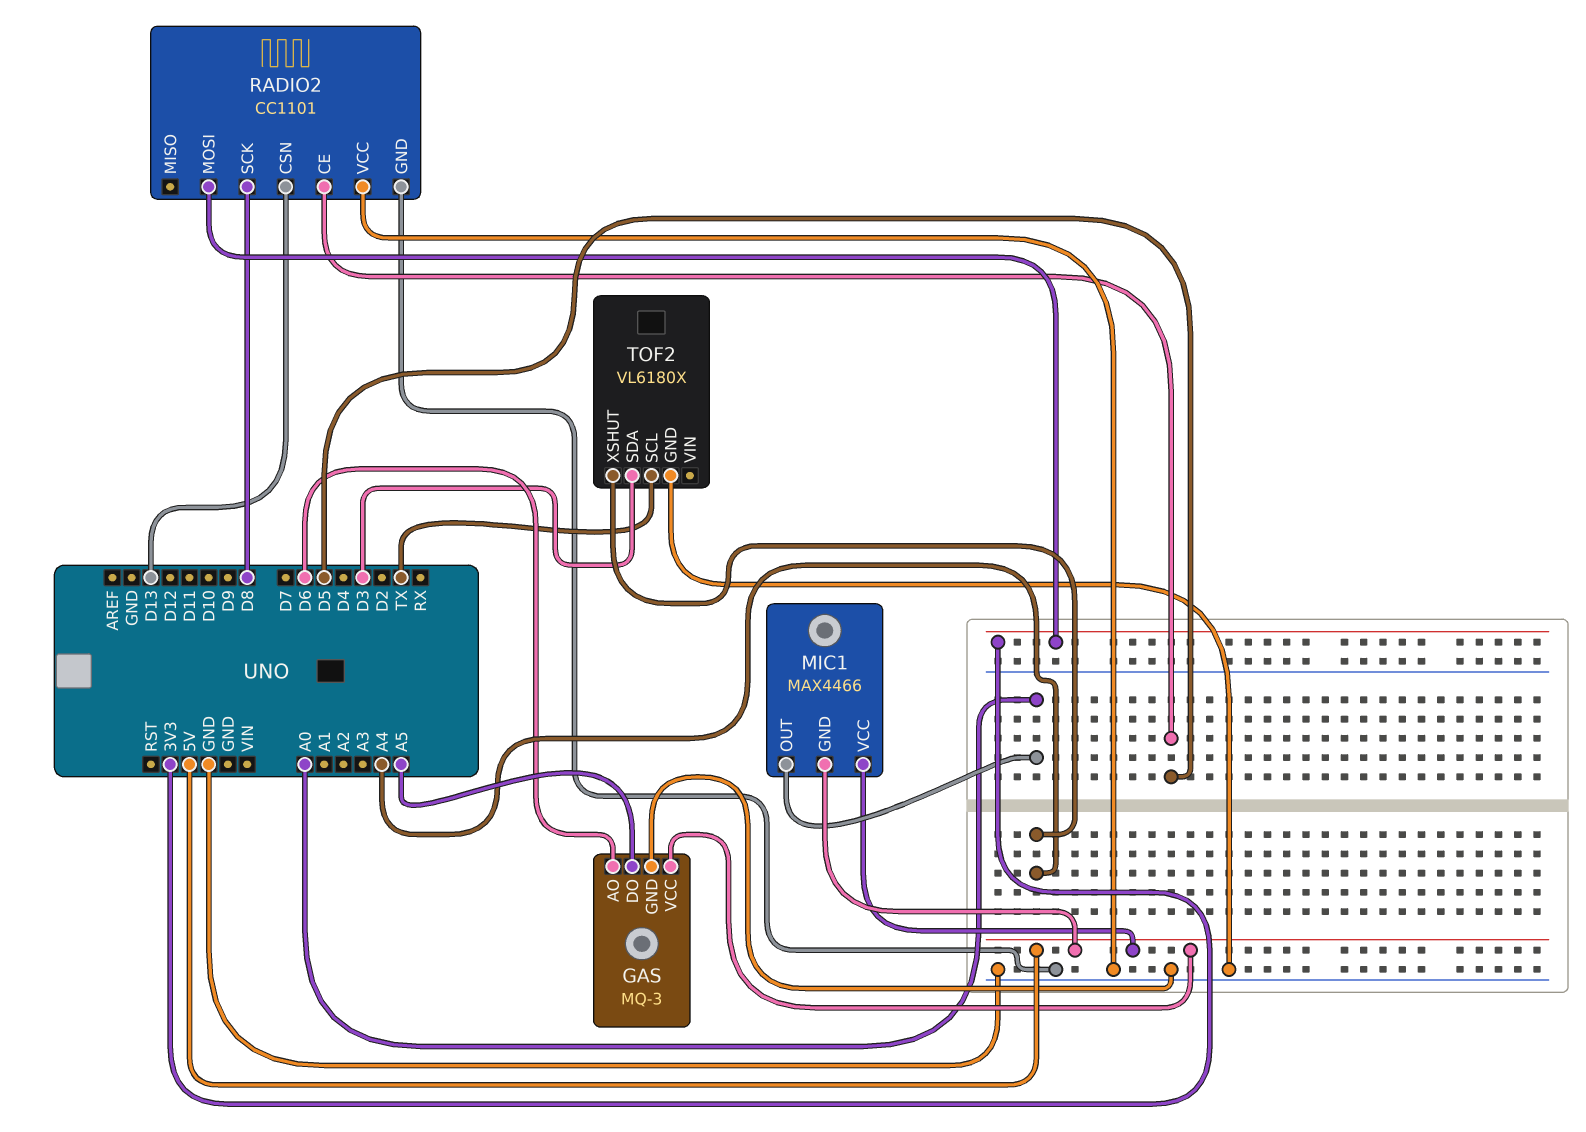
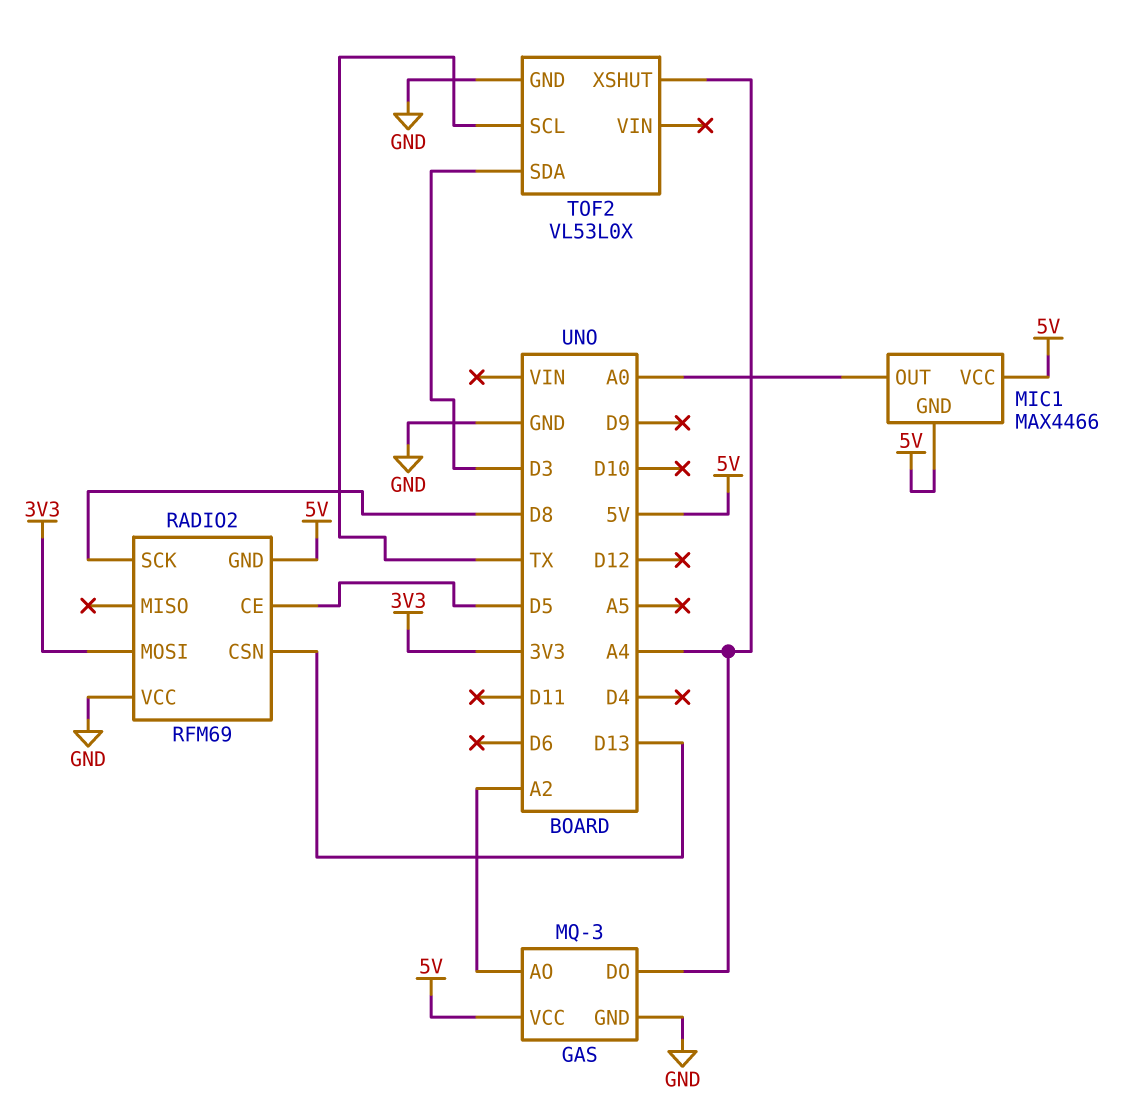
GAS pin AO: D6 -> A2
GAS pin DO: A5 -> A4
RADIO2: CC1101 -> RFM69
RADIO2 pin GND: GND -> 5V
TOF2: VL6180X -> VL53L0X

